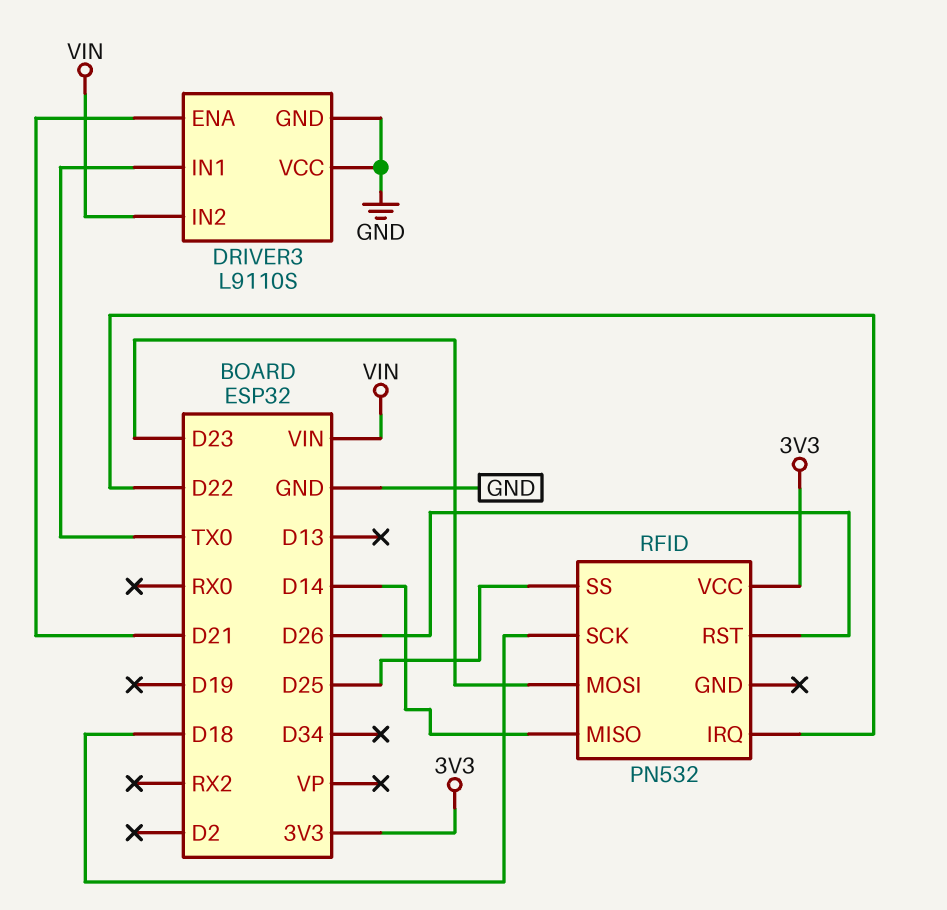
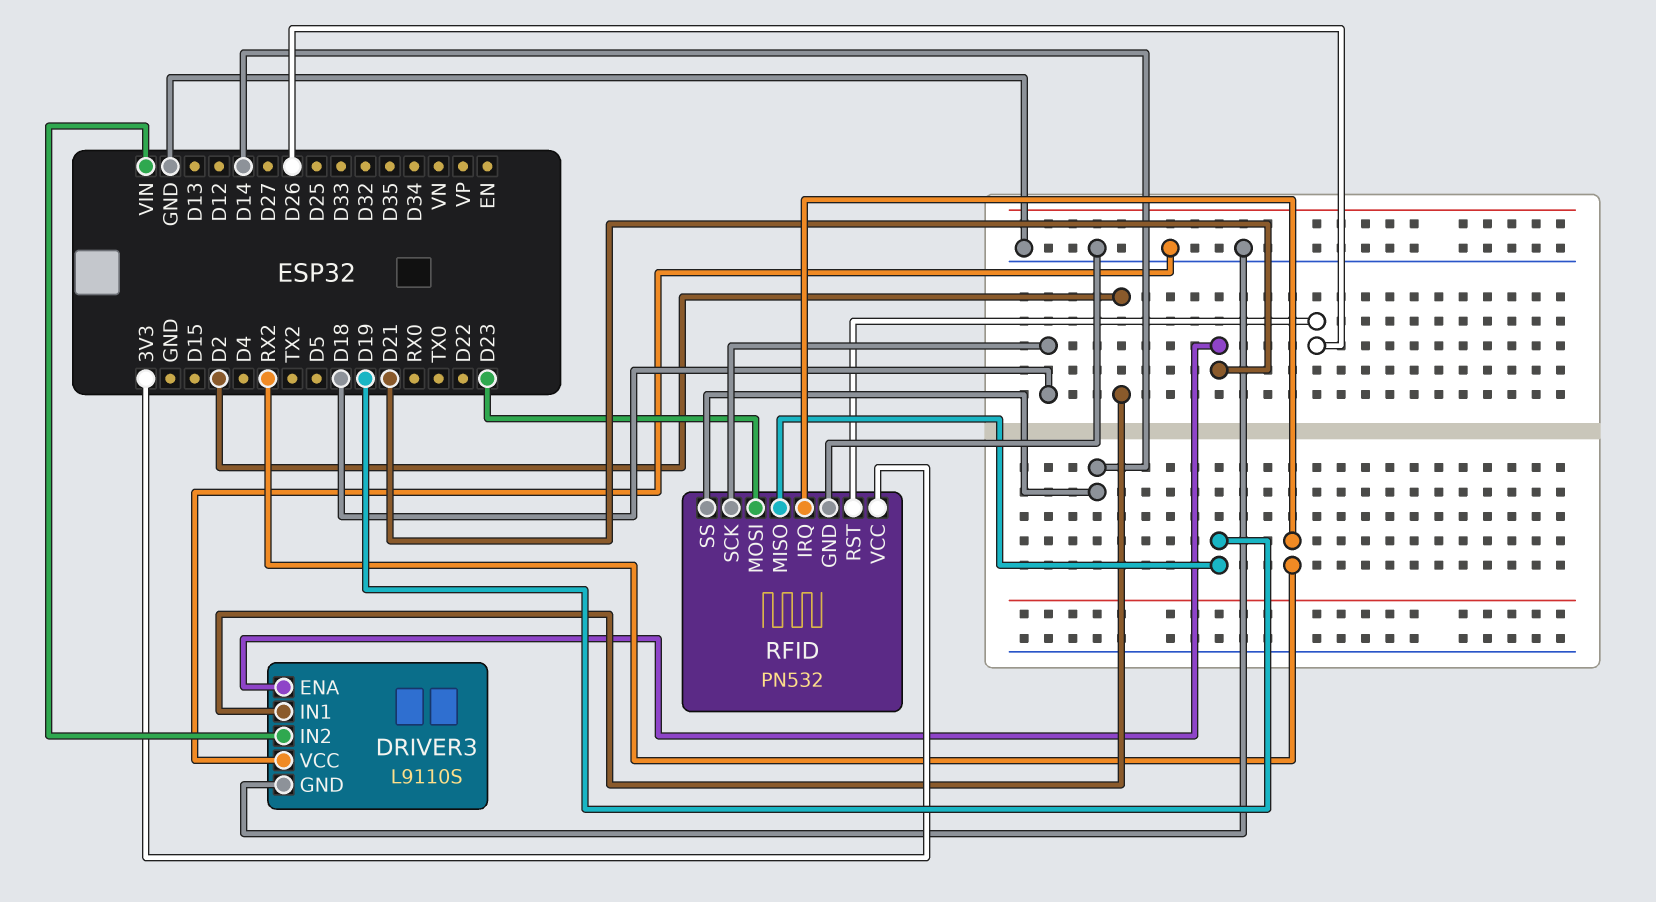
DRIVER3 pin IN1: TX0 -> D2
RFID pin GND: none -> GND
RFID pin IRQ: D22 -> RX2
RFID pin MISO: D14 -> D19
RFID pin SS: D25 -> D14

